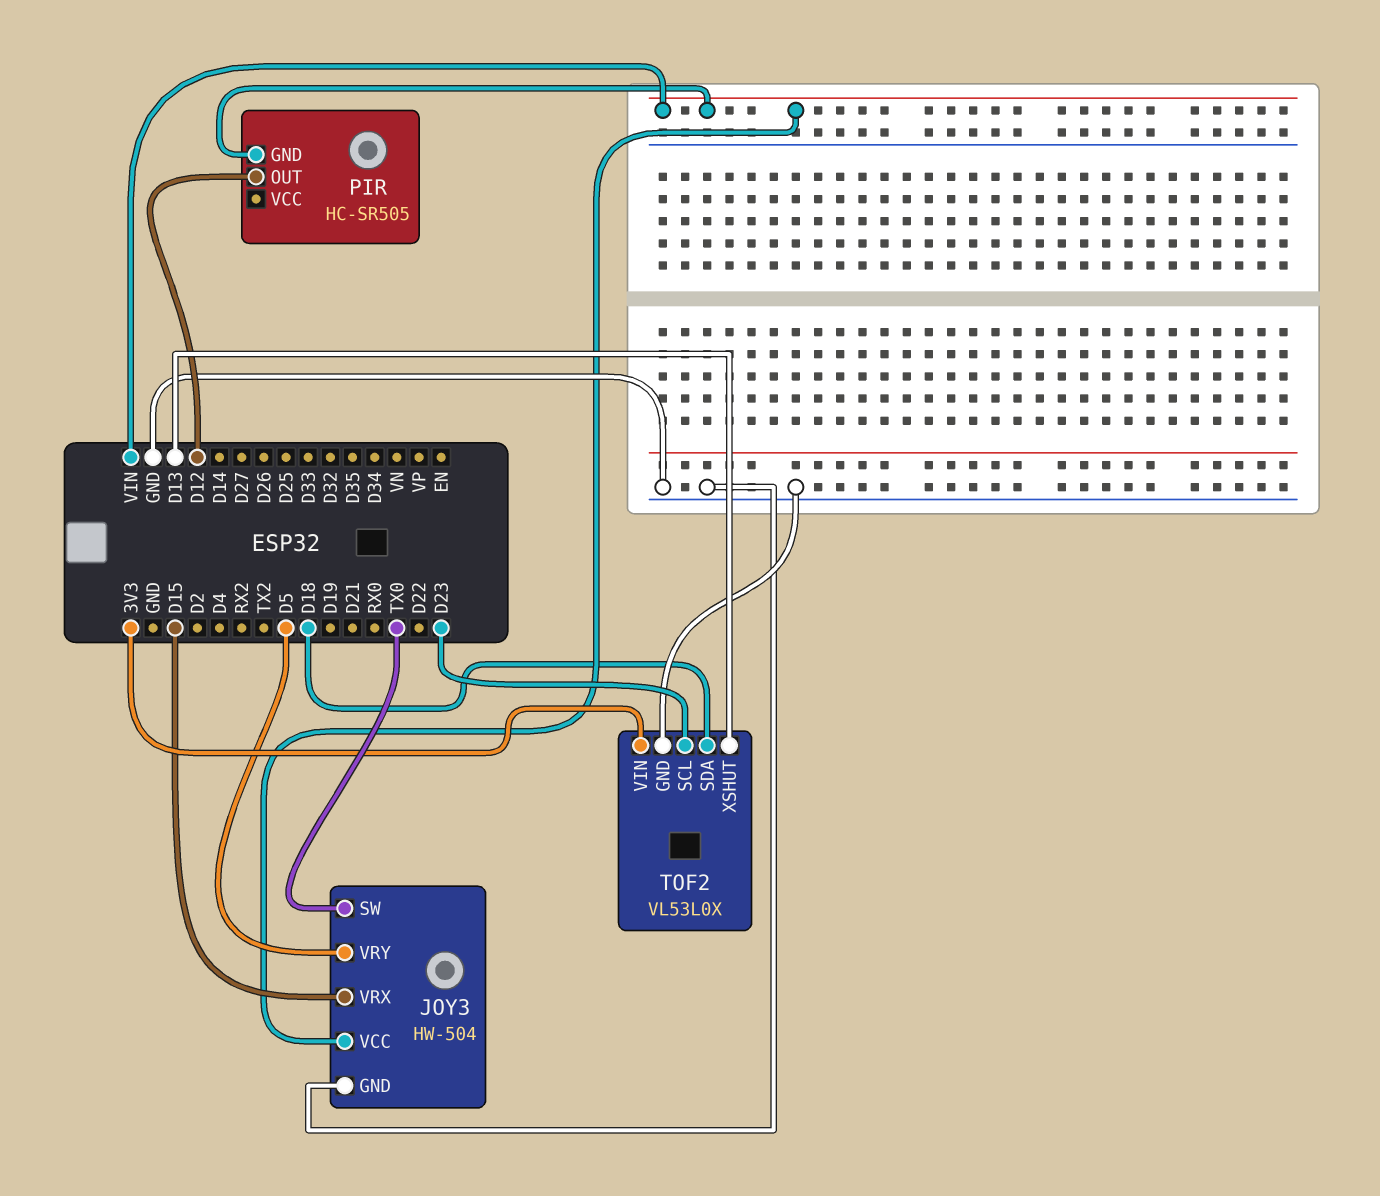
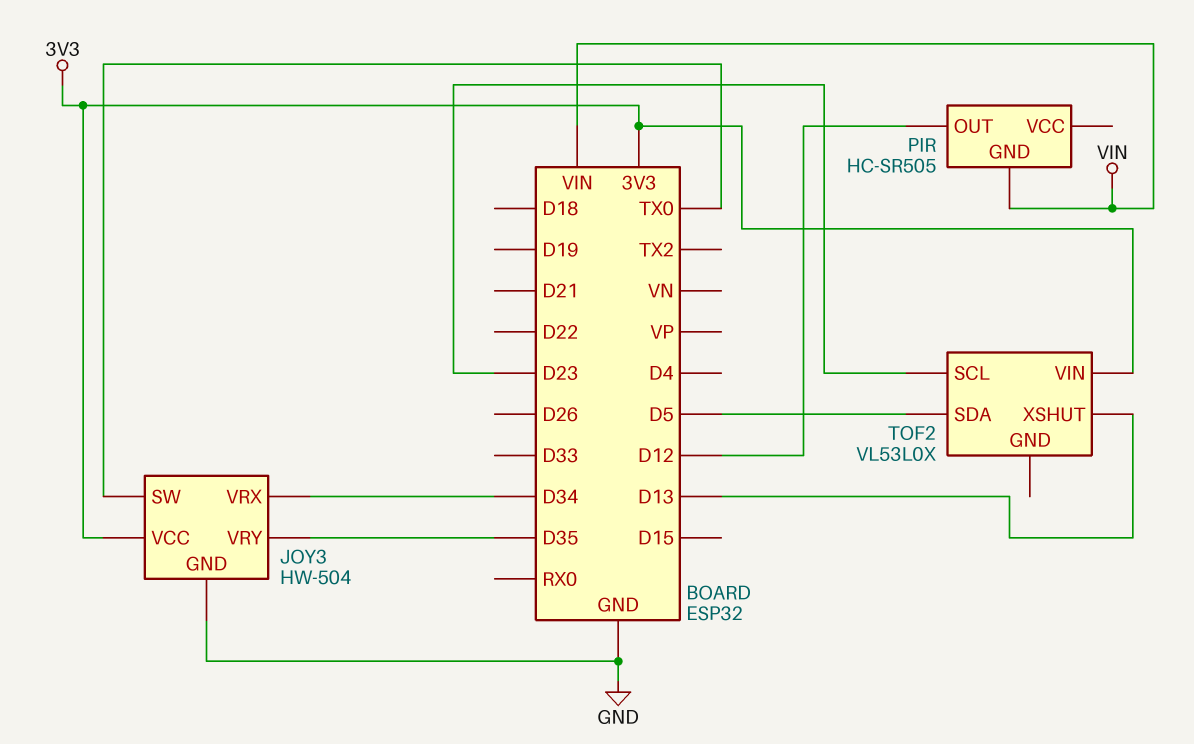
JOY3 pin VCC: VIN -> 3V3
JOY3 pin VRX: D15 -> D34
JOY3 pin VRY: D5 -> D35
TOF2 pin GND: GND -> none
TOF2 pin SDA: D18 -> D5

